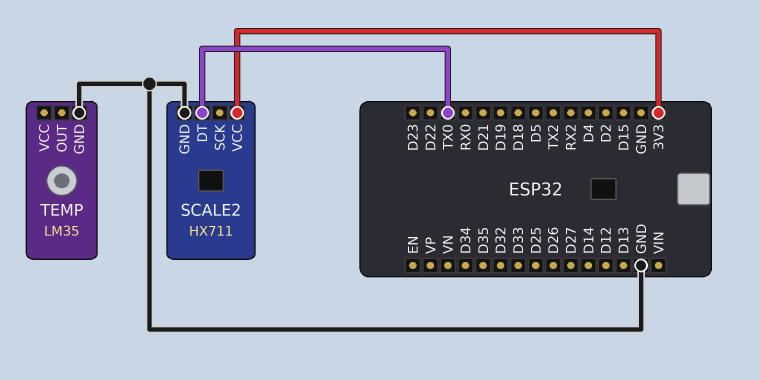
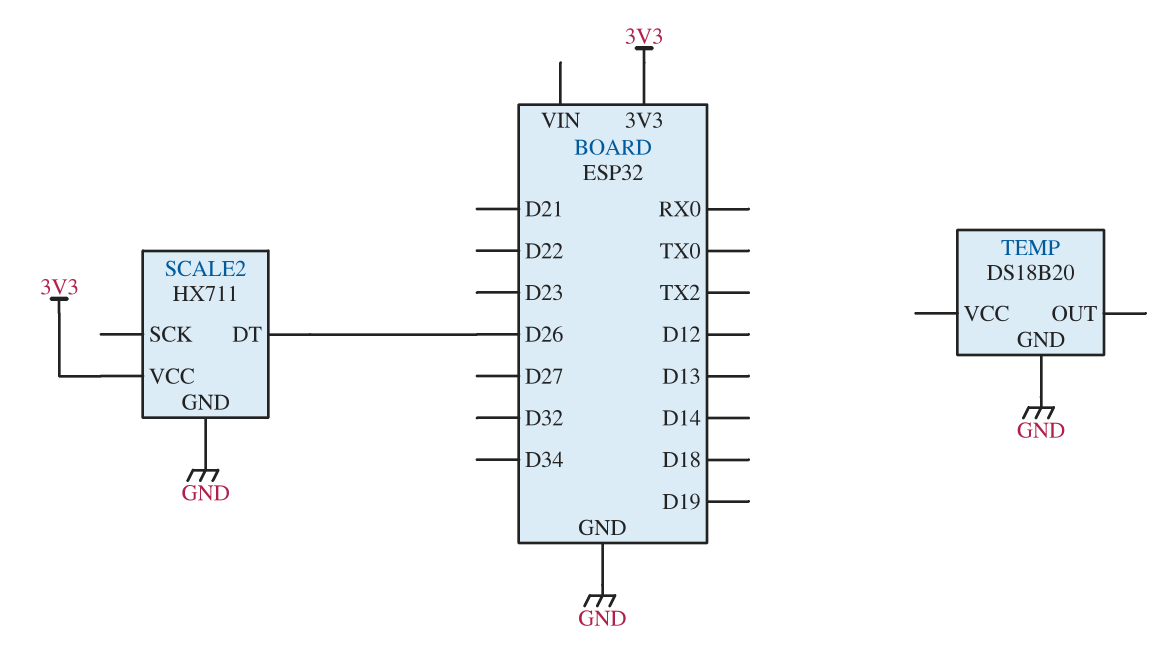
SCALE2 pin DT: TX0 -> D26
TEMP: LM35 -> DS18B20

